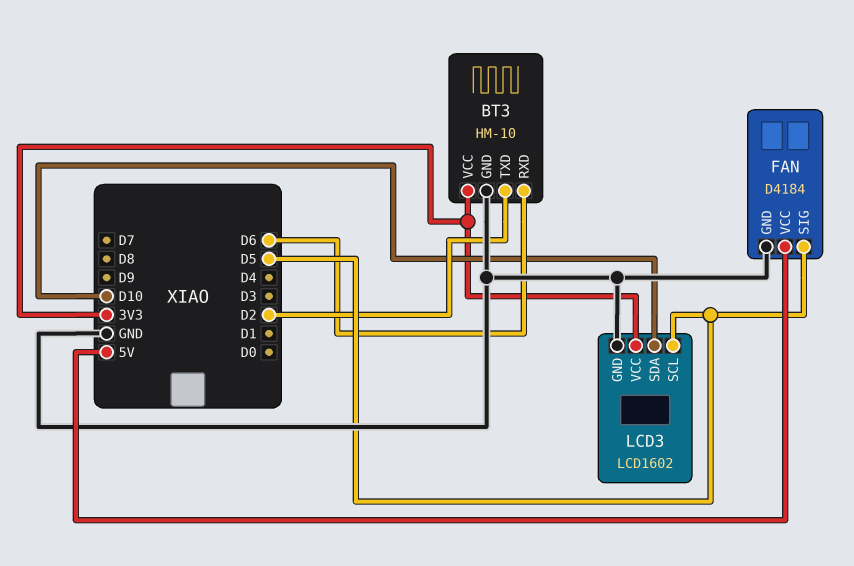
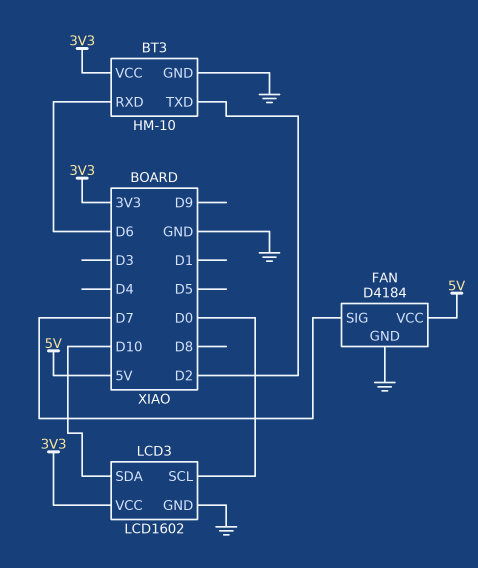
FAN pin SIG: D5 -> D7
LCD3 pin SCL: D5 -> D0

